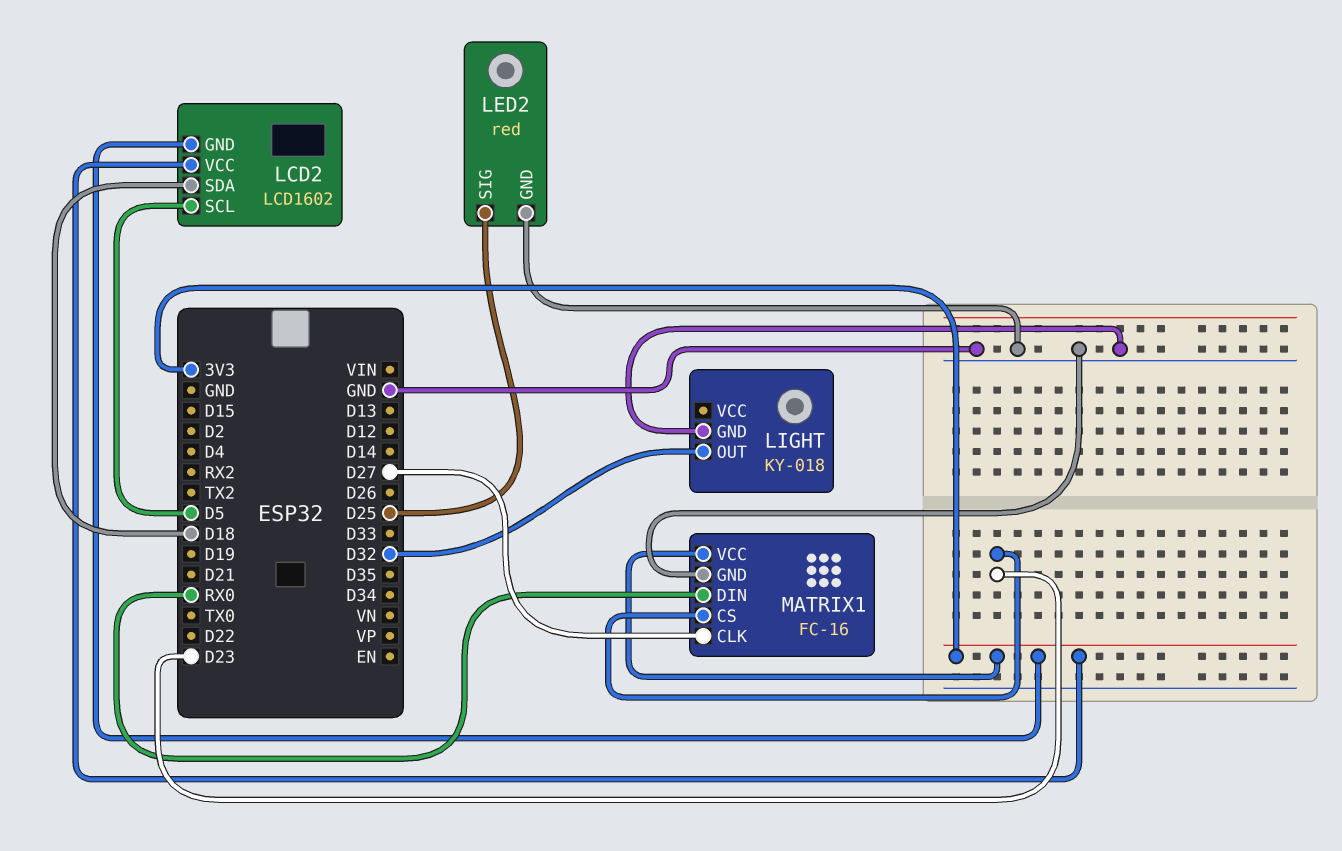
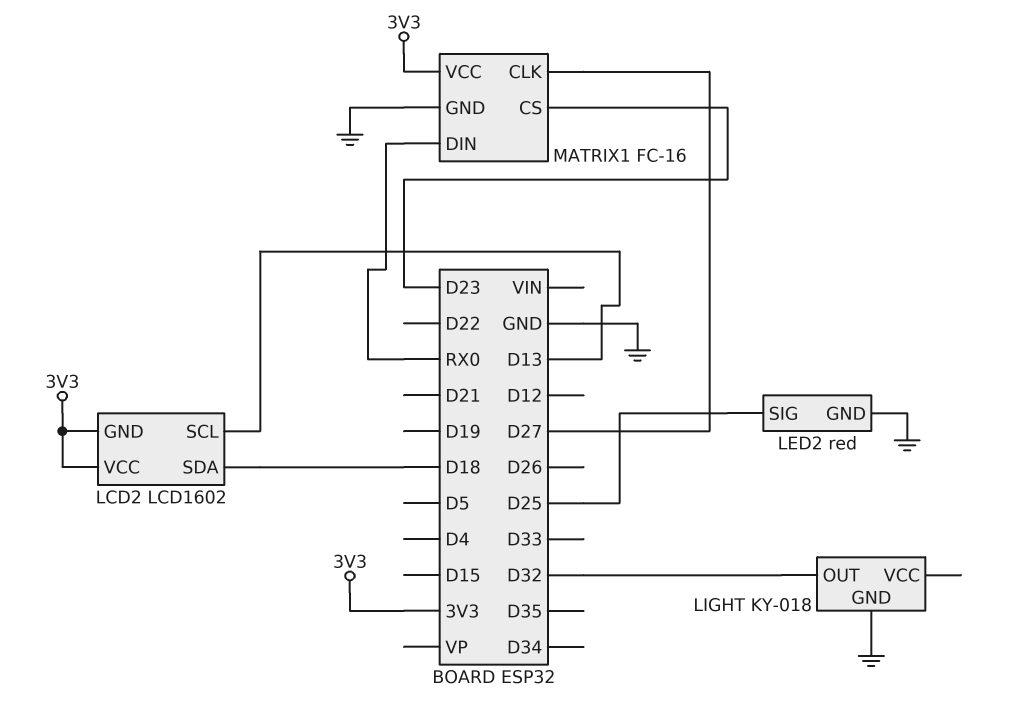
LCD2 pin SCL: D5 -> D13

